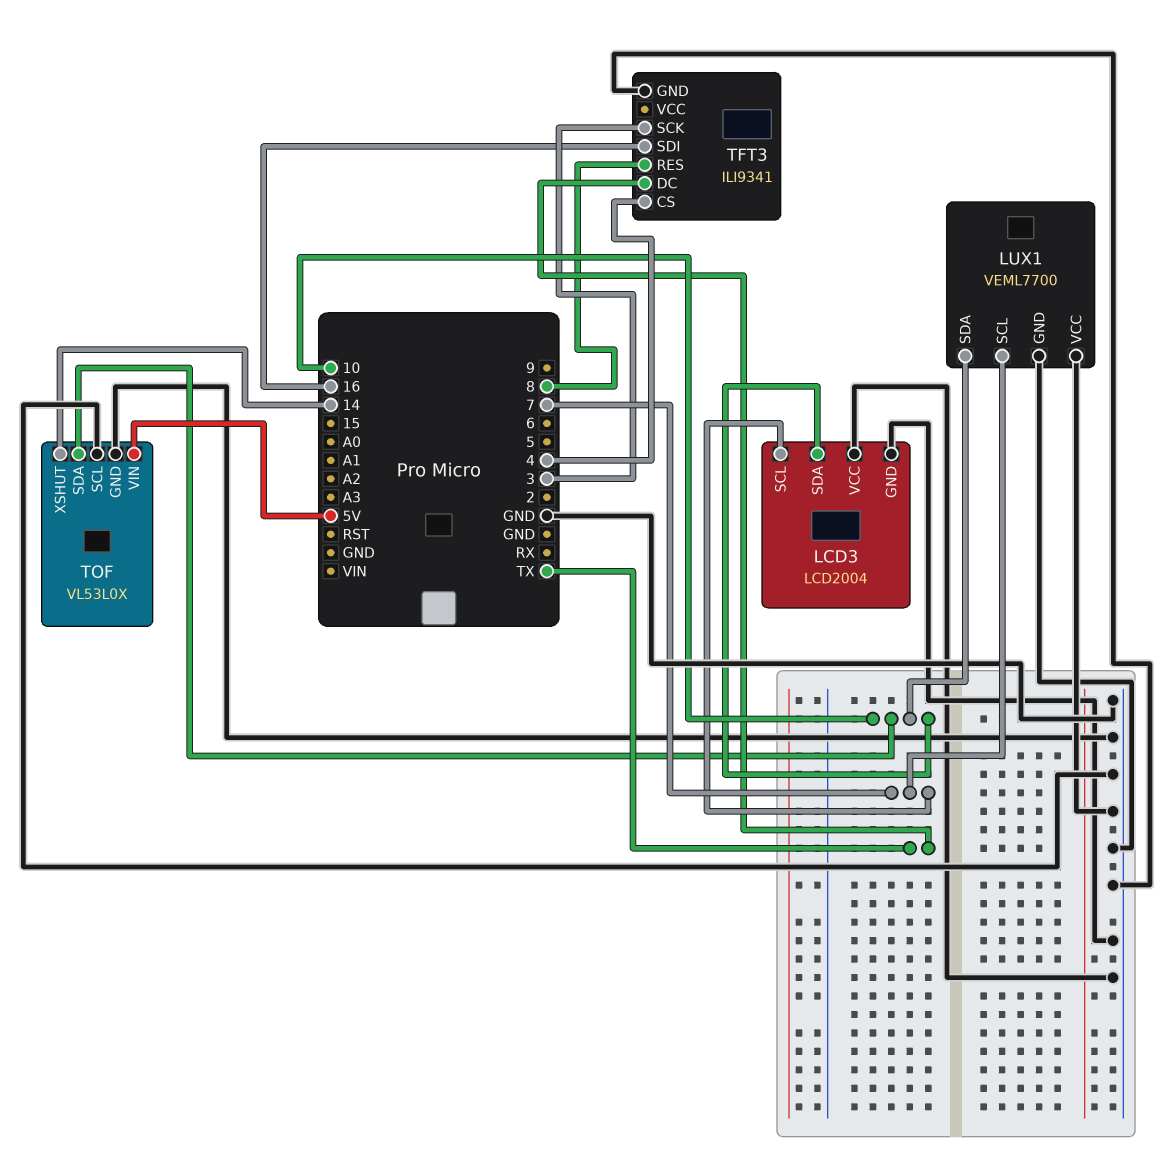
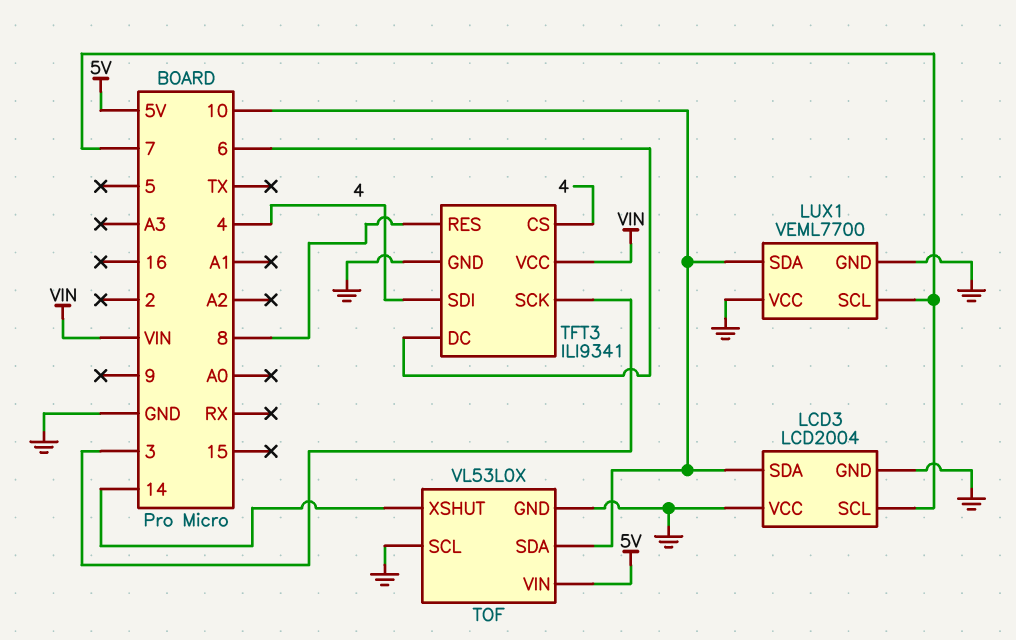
TFT3 pin DC: TX -> 6
TFT3 pin SDI: 16 -> 4
TFT3 pin VCC: none -> VIN

